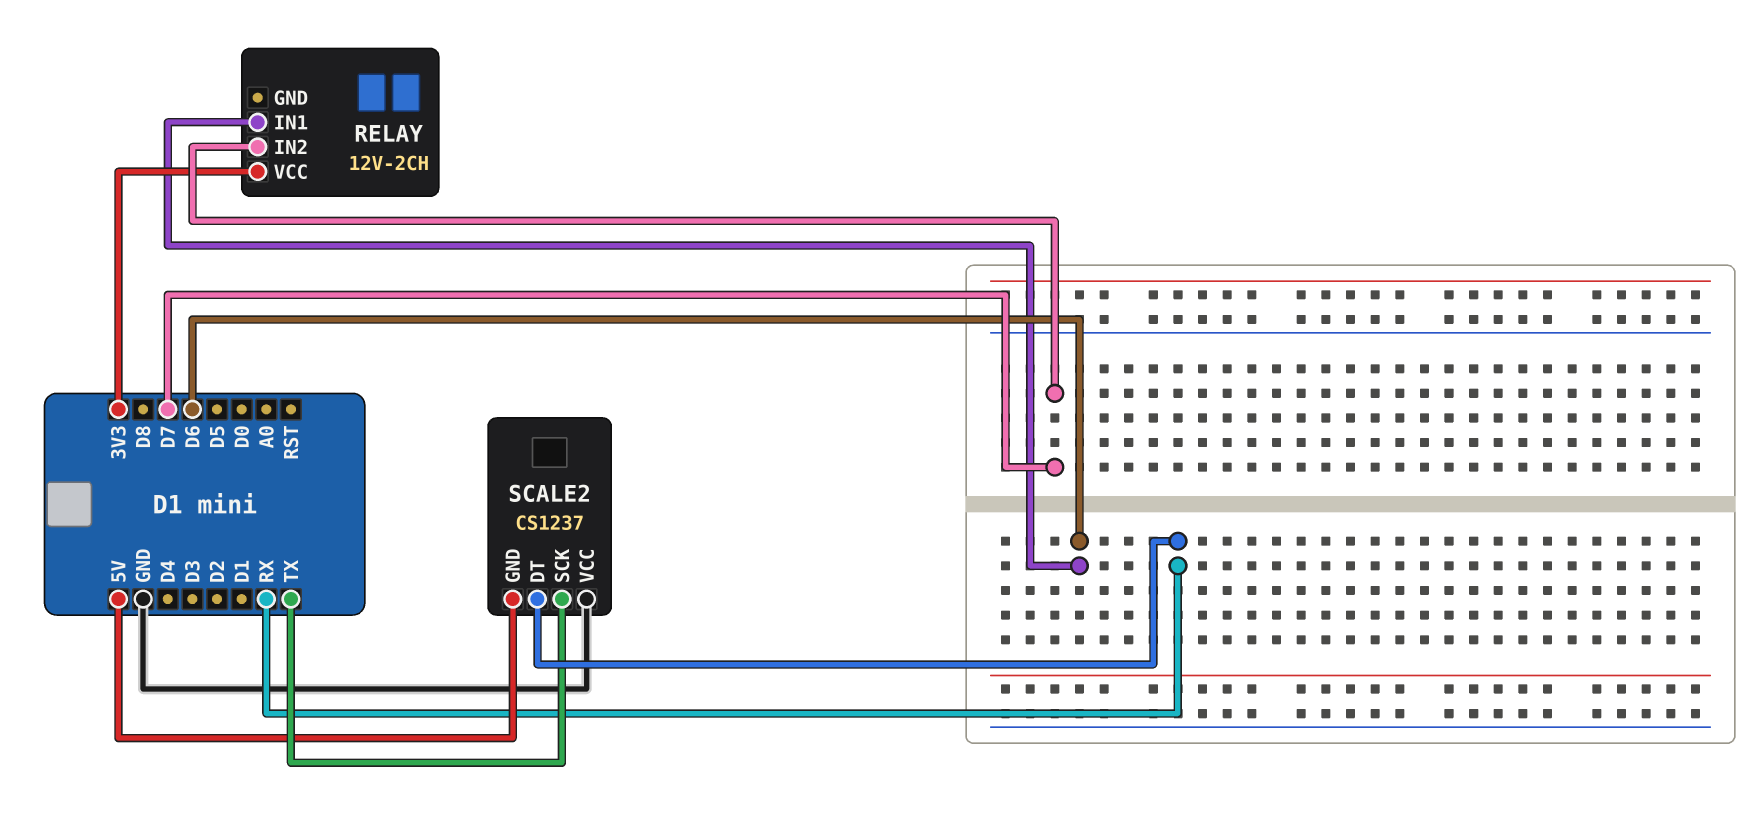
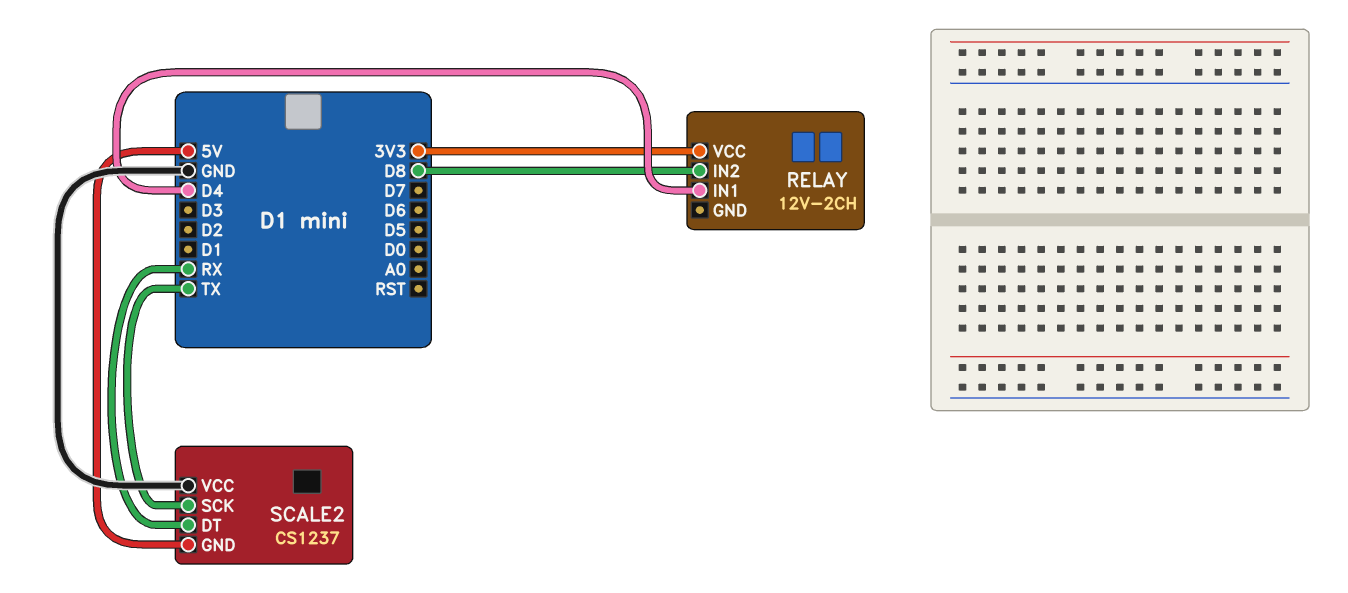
RELAY pin IN1: D6 -> D4
RELAY pin IN2: D7 -> D8

